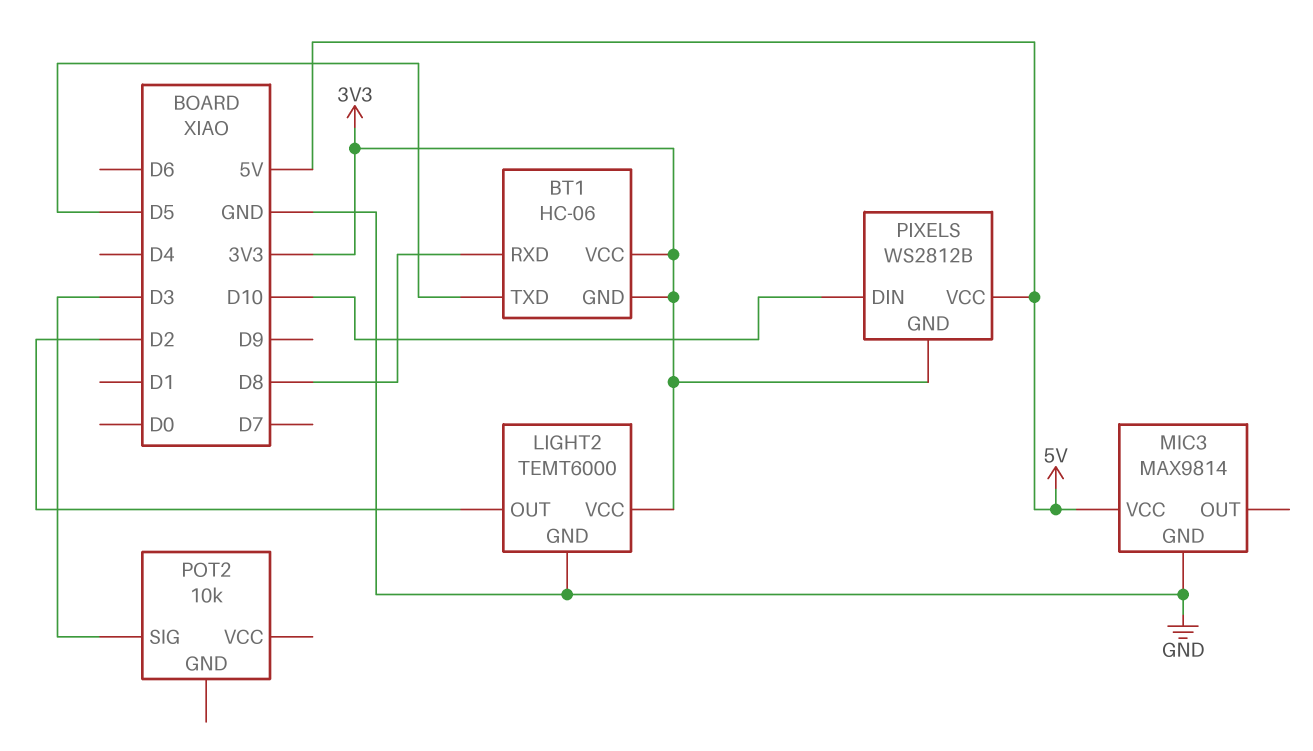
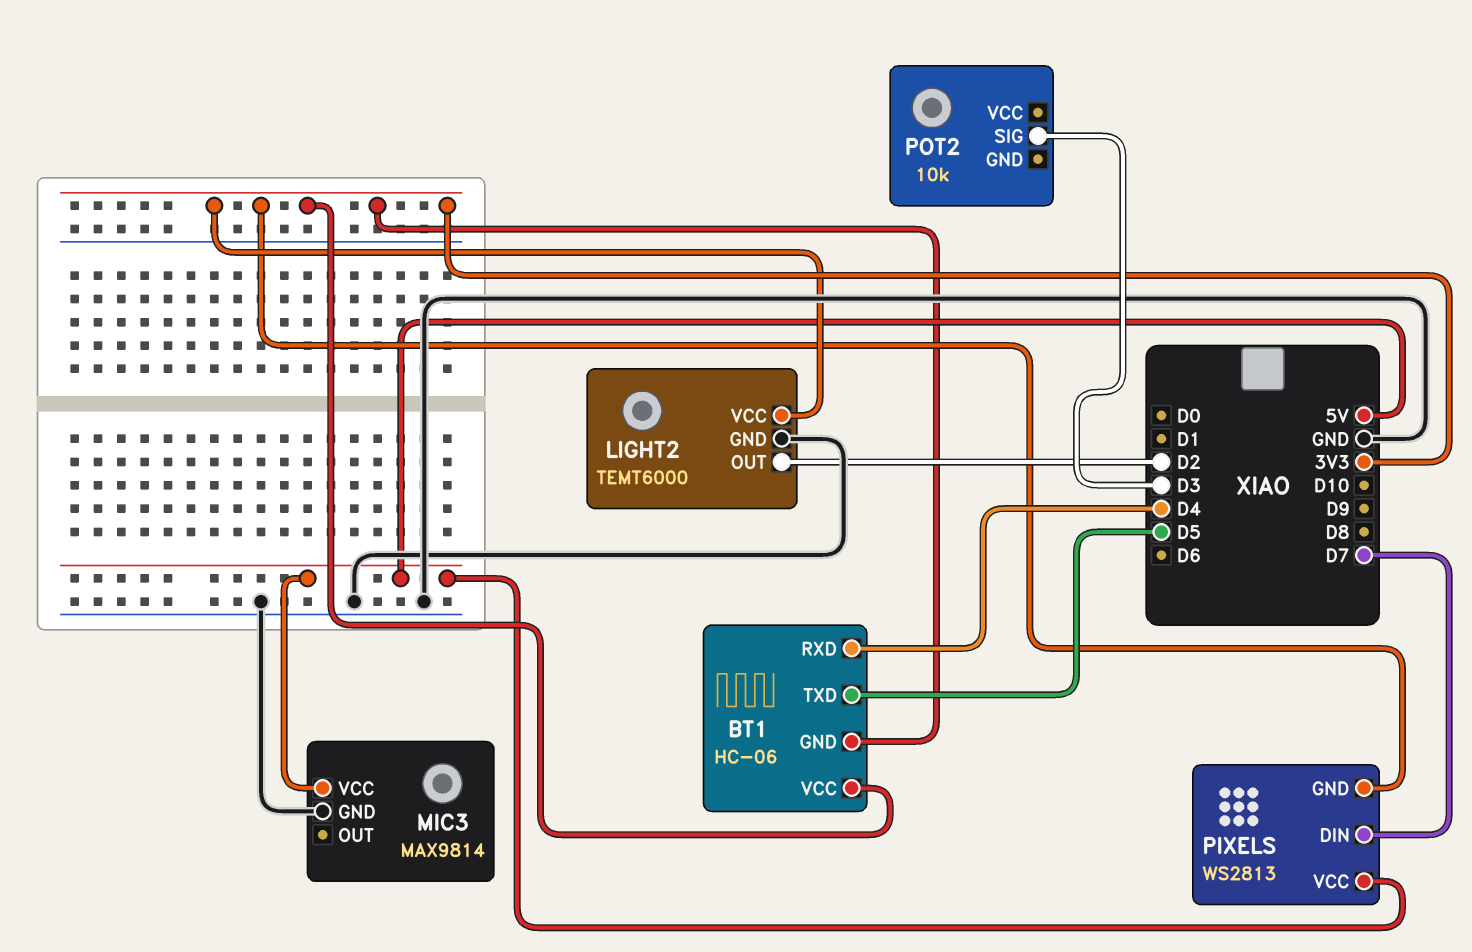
BT1 pin RXD: D8 -> D4
PIXELS: WS2812B -> WS2813
PIXELS pin DIN: D10 -> D7

